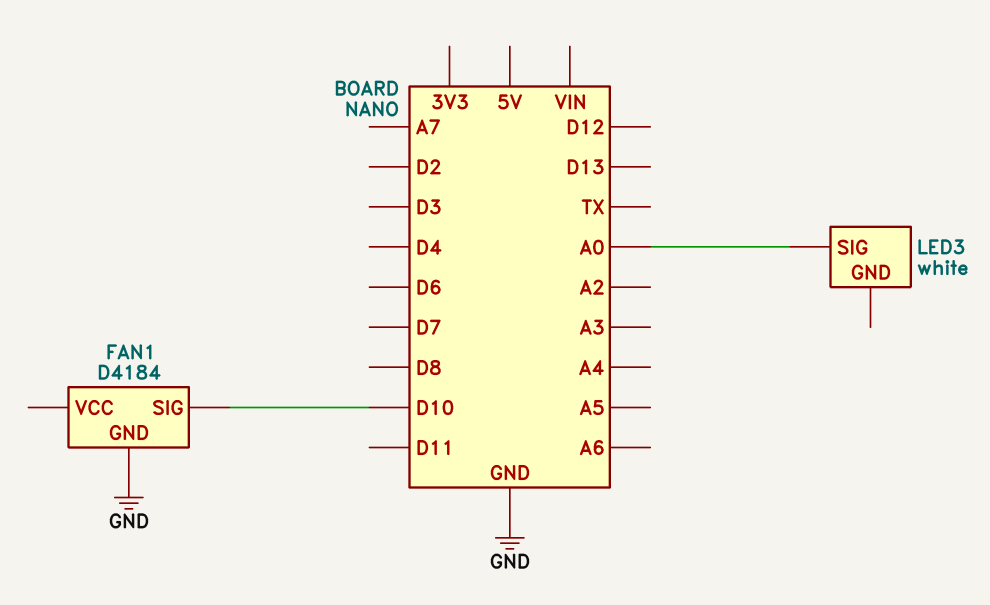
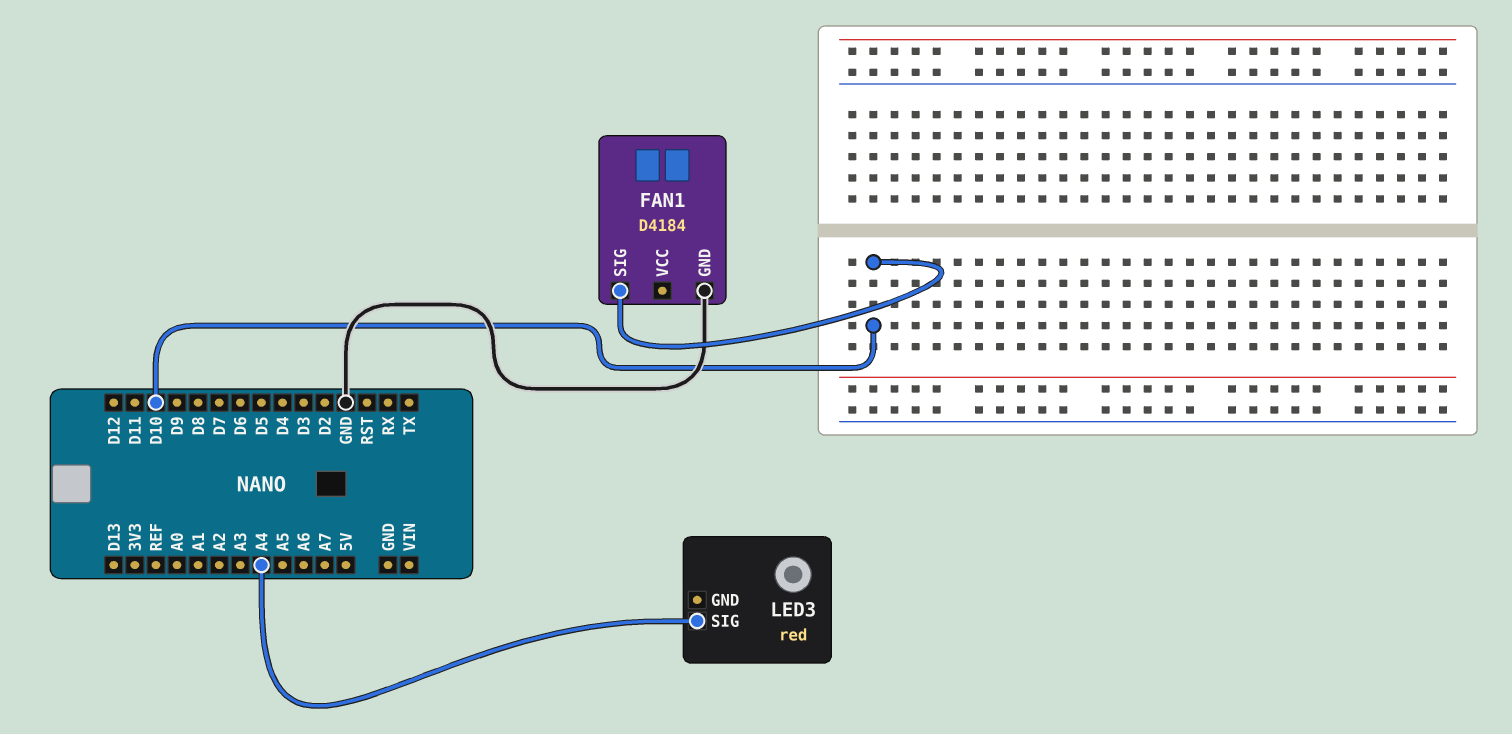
LED3: white -> red
LED3 pin SIG: A0 -> A4

